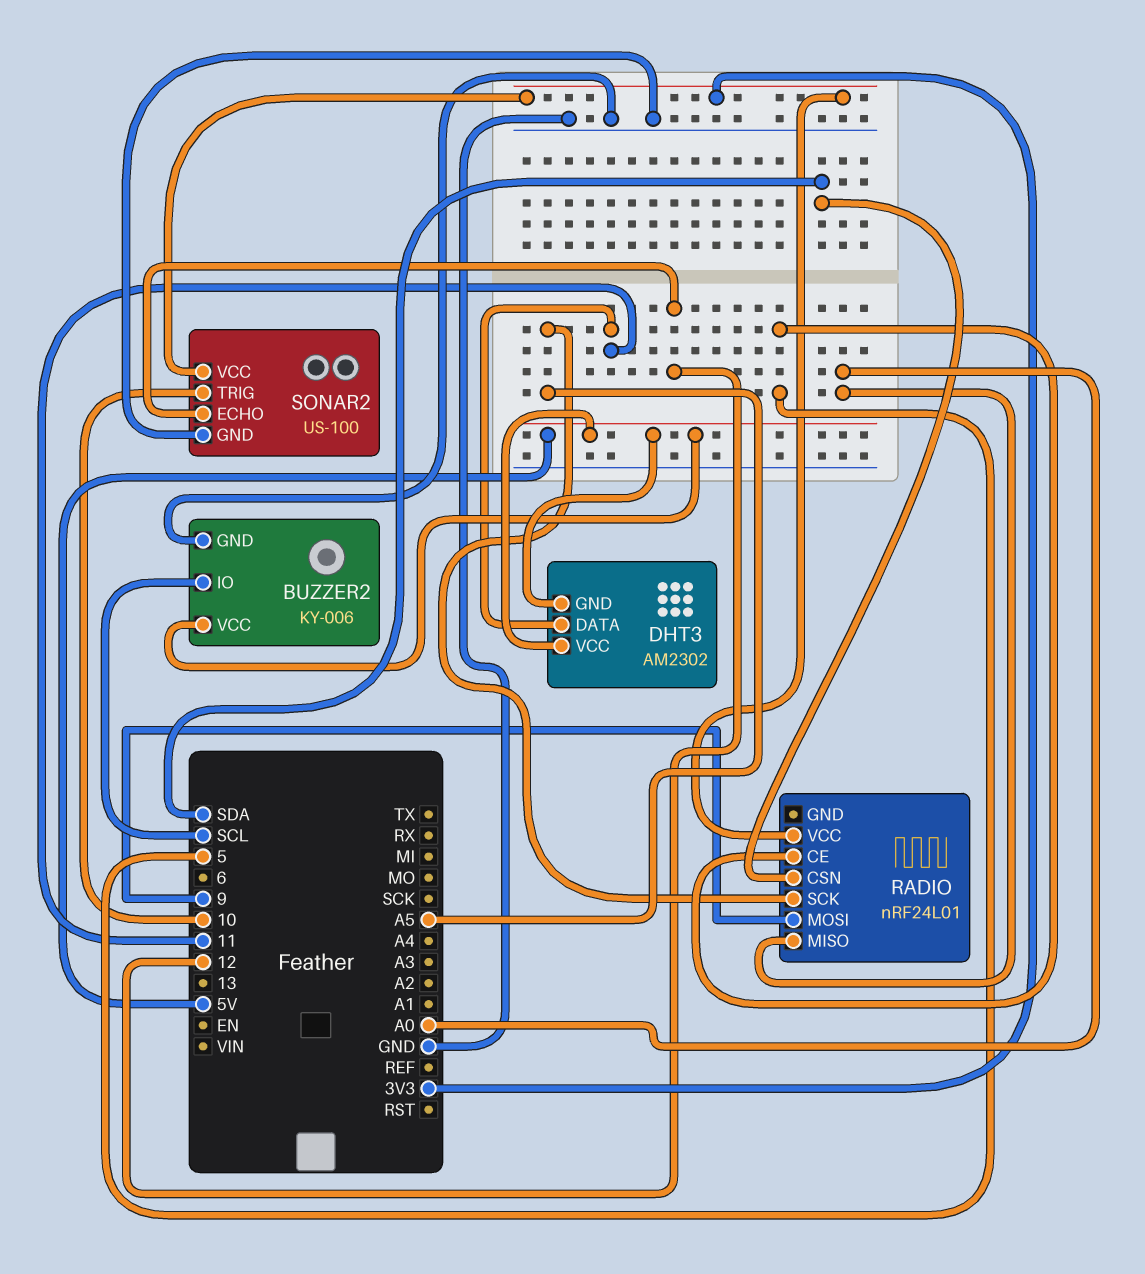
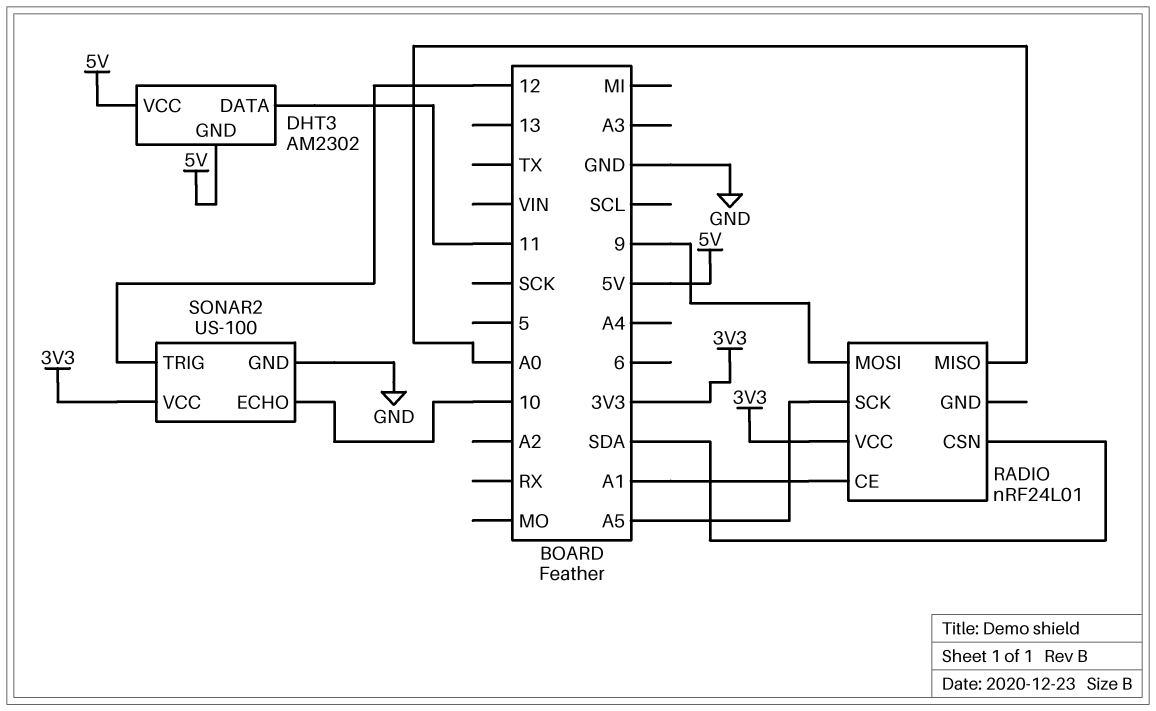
BUZZER2: KY-006 -> none
BUZZER2 pin GND: GND -> none
BUZZER2 pin IO: SCL -> none
BUZZER2 pin VCC: 5V -> none
RADIO pin CE: 5 -> A1
SONAR2 pin ECHO: 12 -> 10
SONAR2 pin TRIG: 10 -> 12

